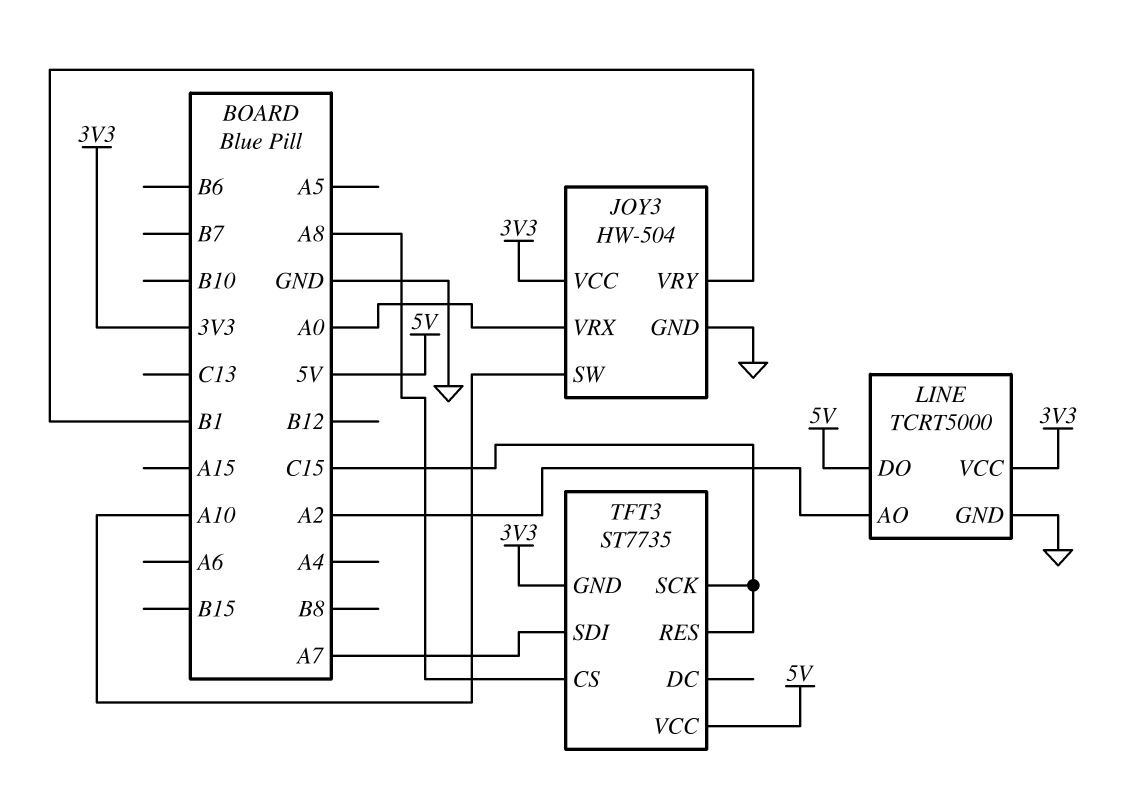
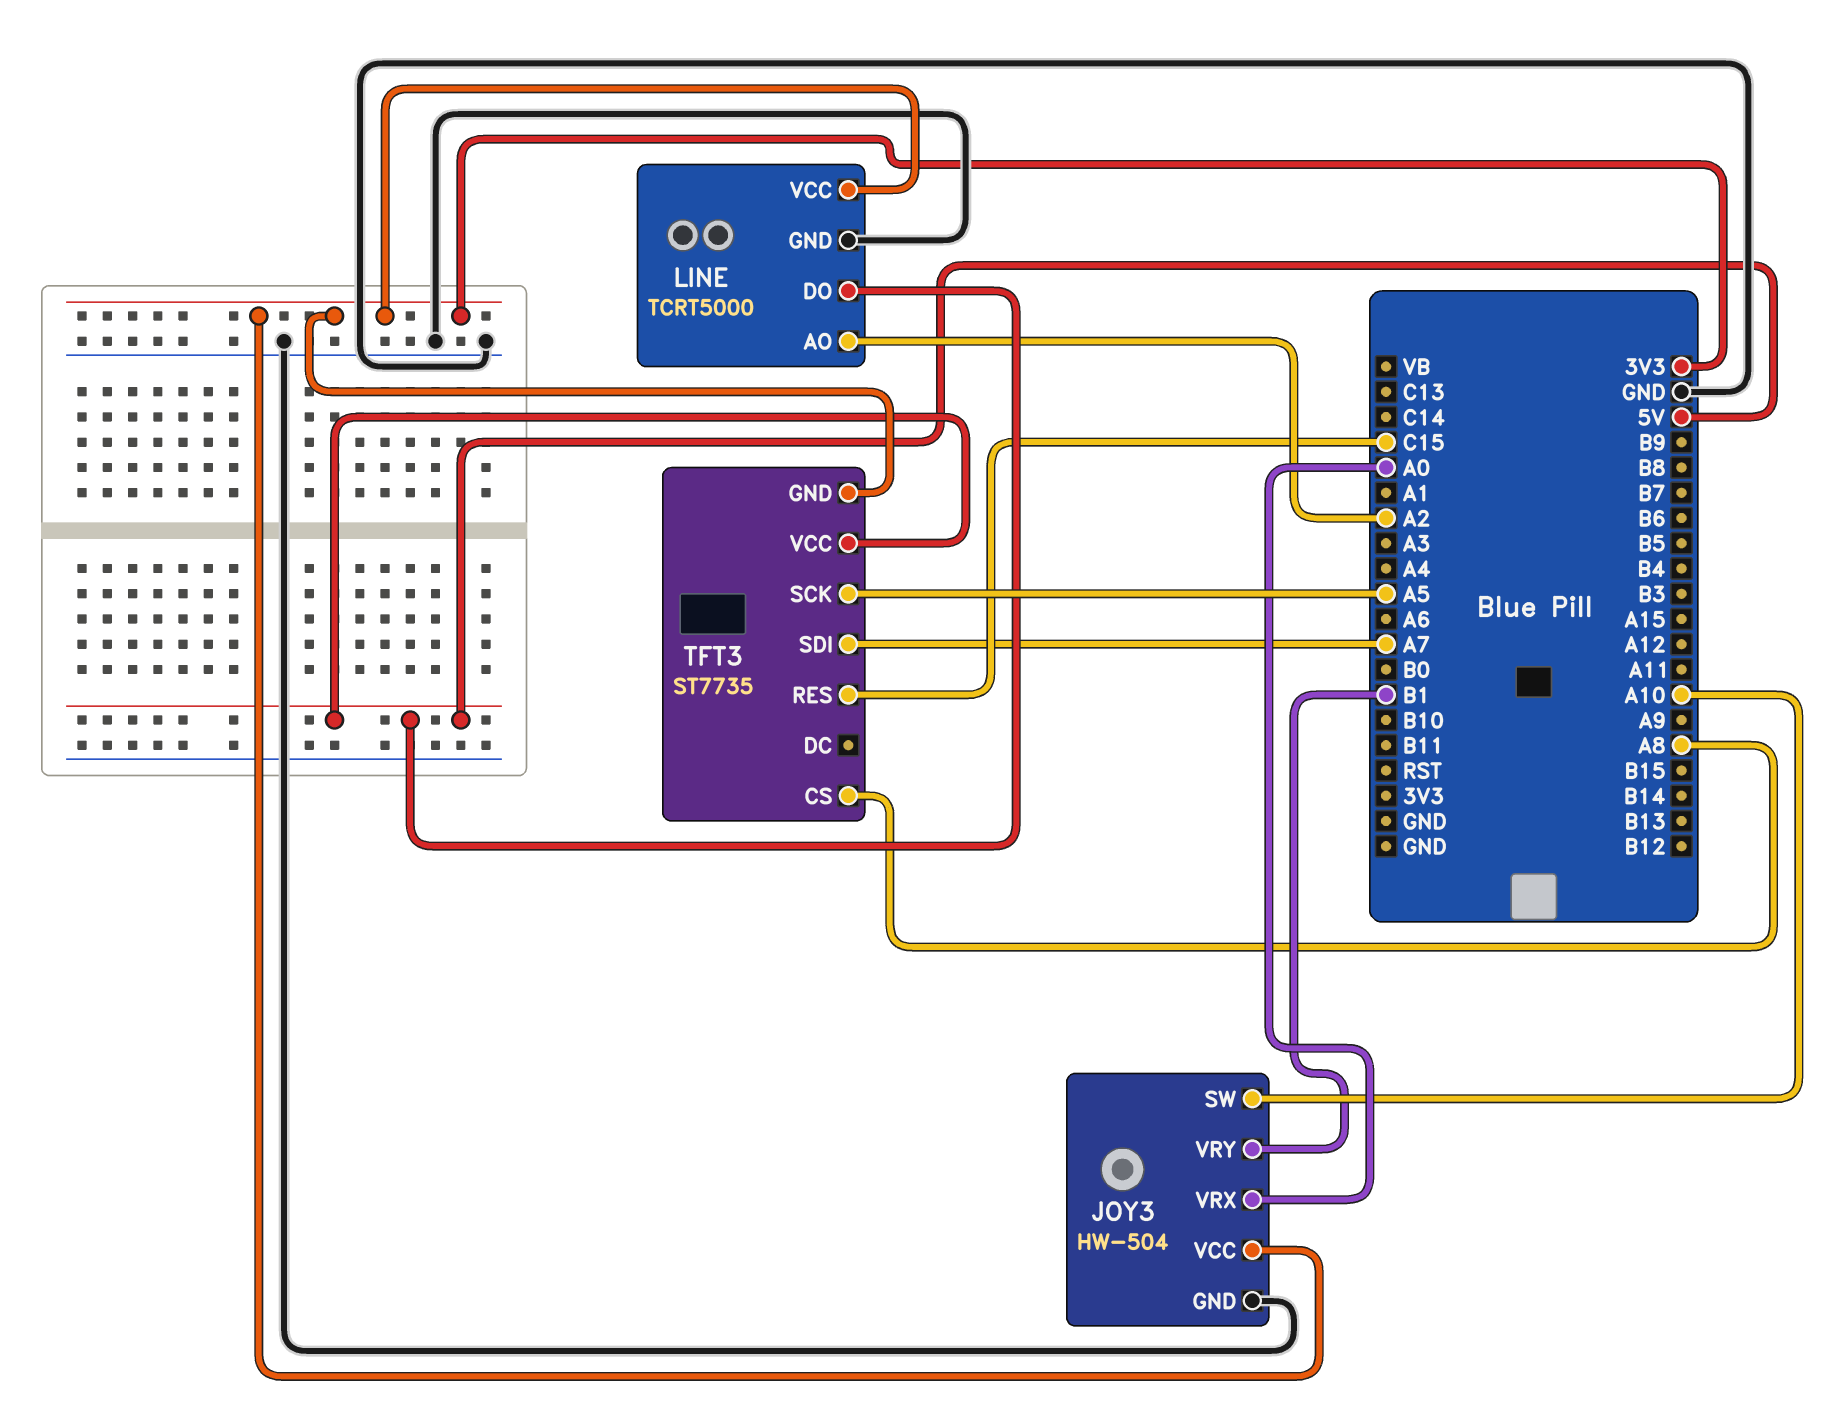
TFT3 pin SCK: C15 -> A5

